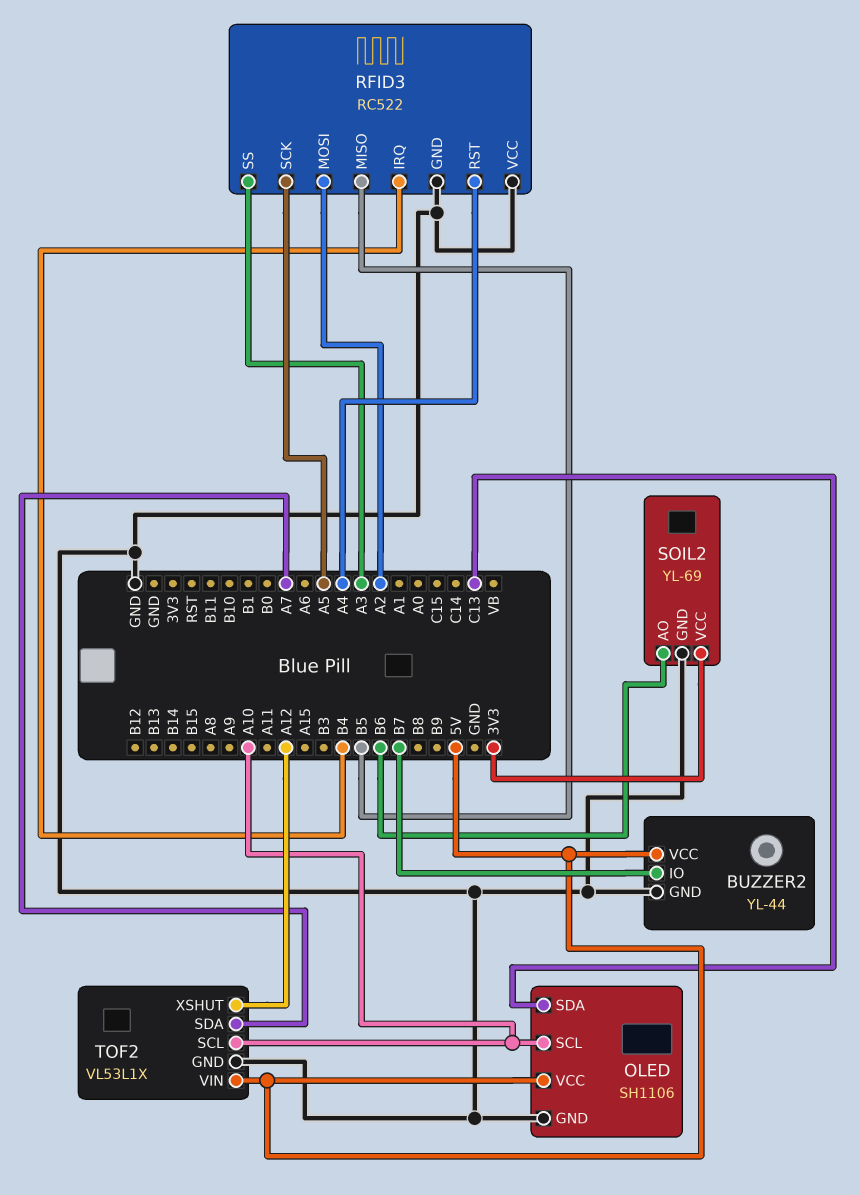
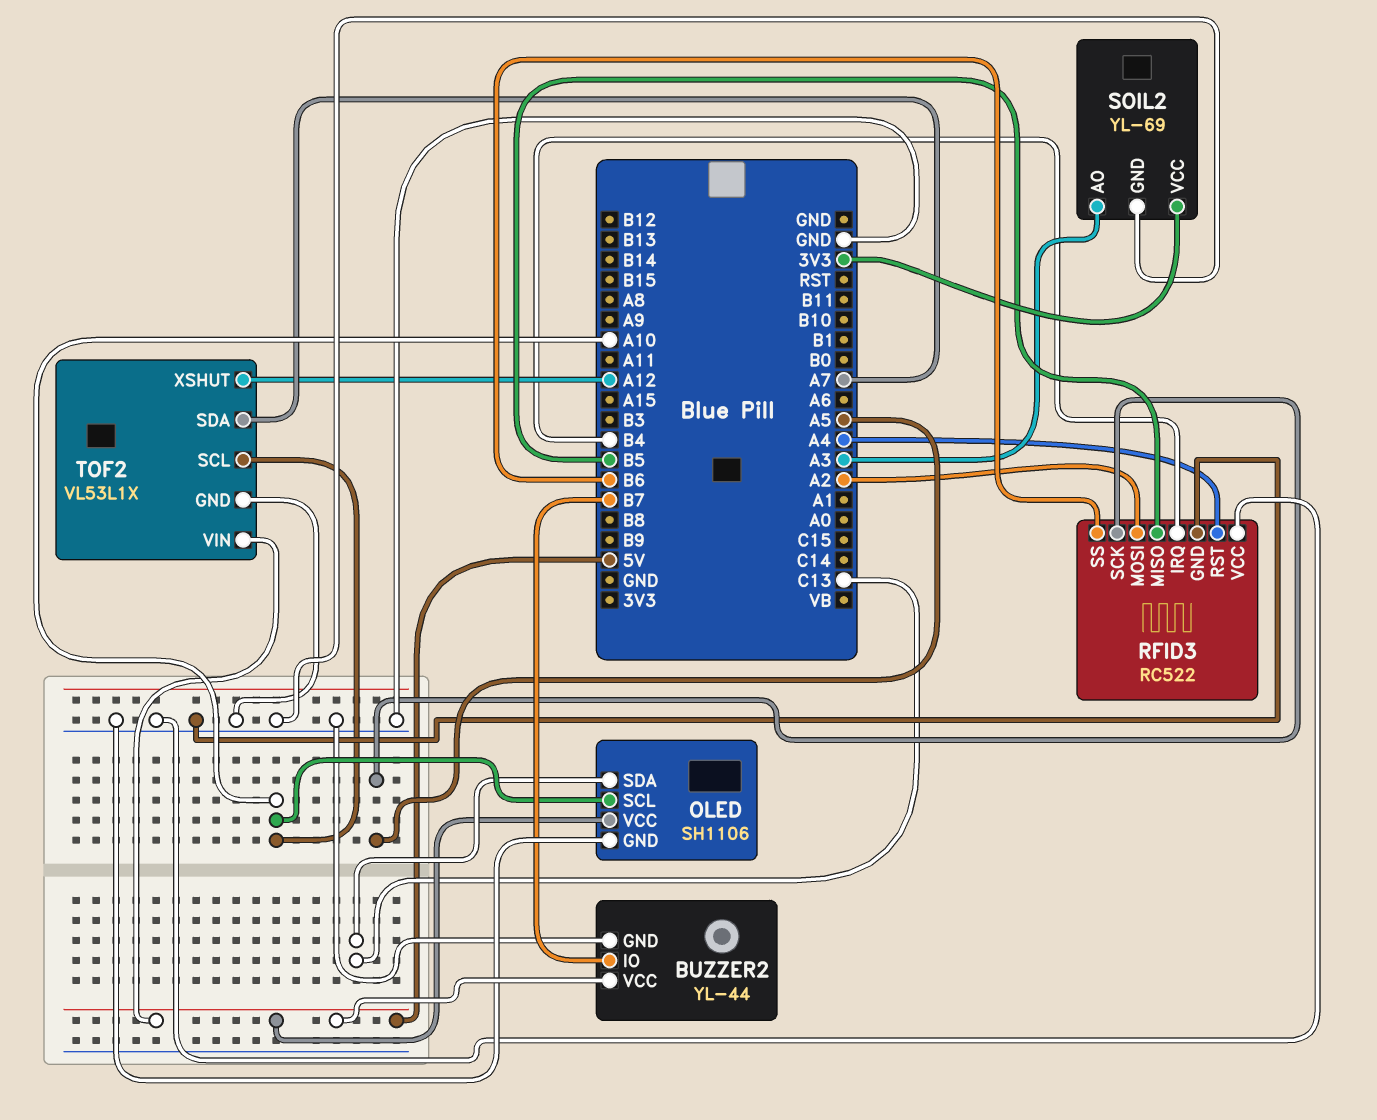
RFID3 pin SS: A3 -> B6
SOIL2 pin AO: B6 -> A3

